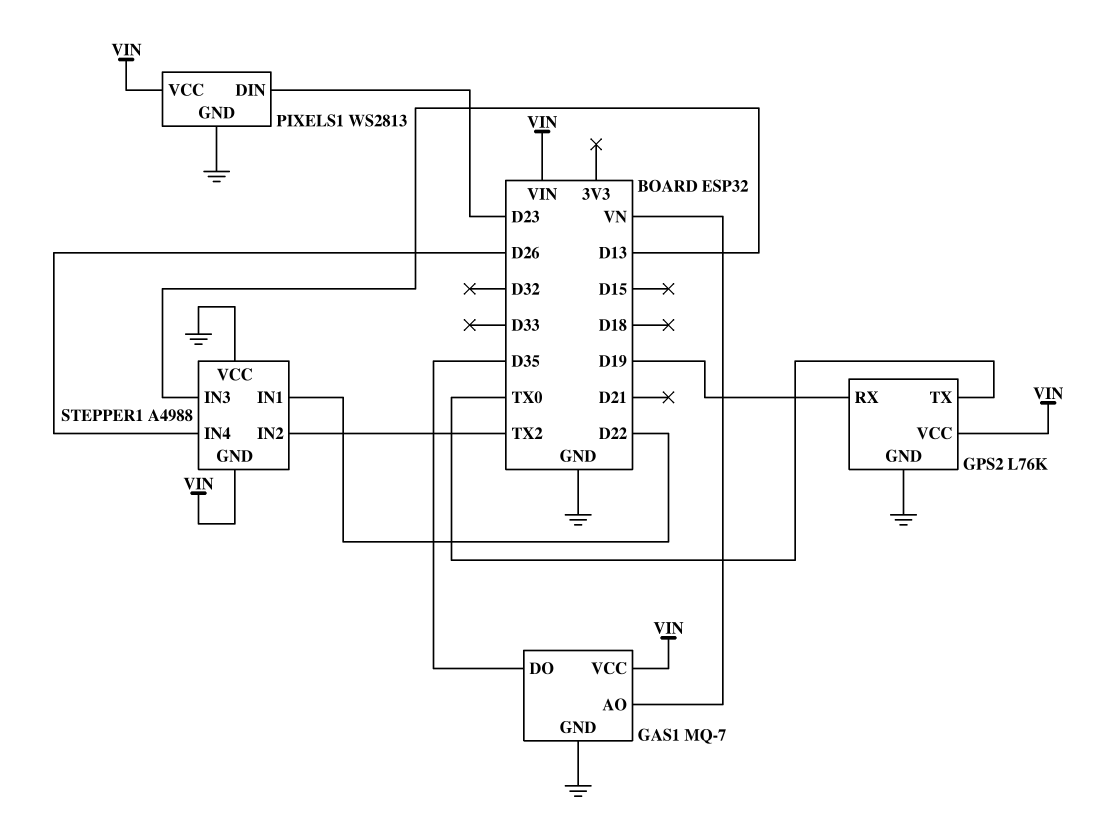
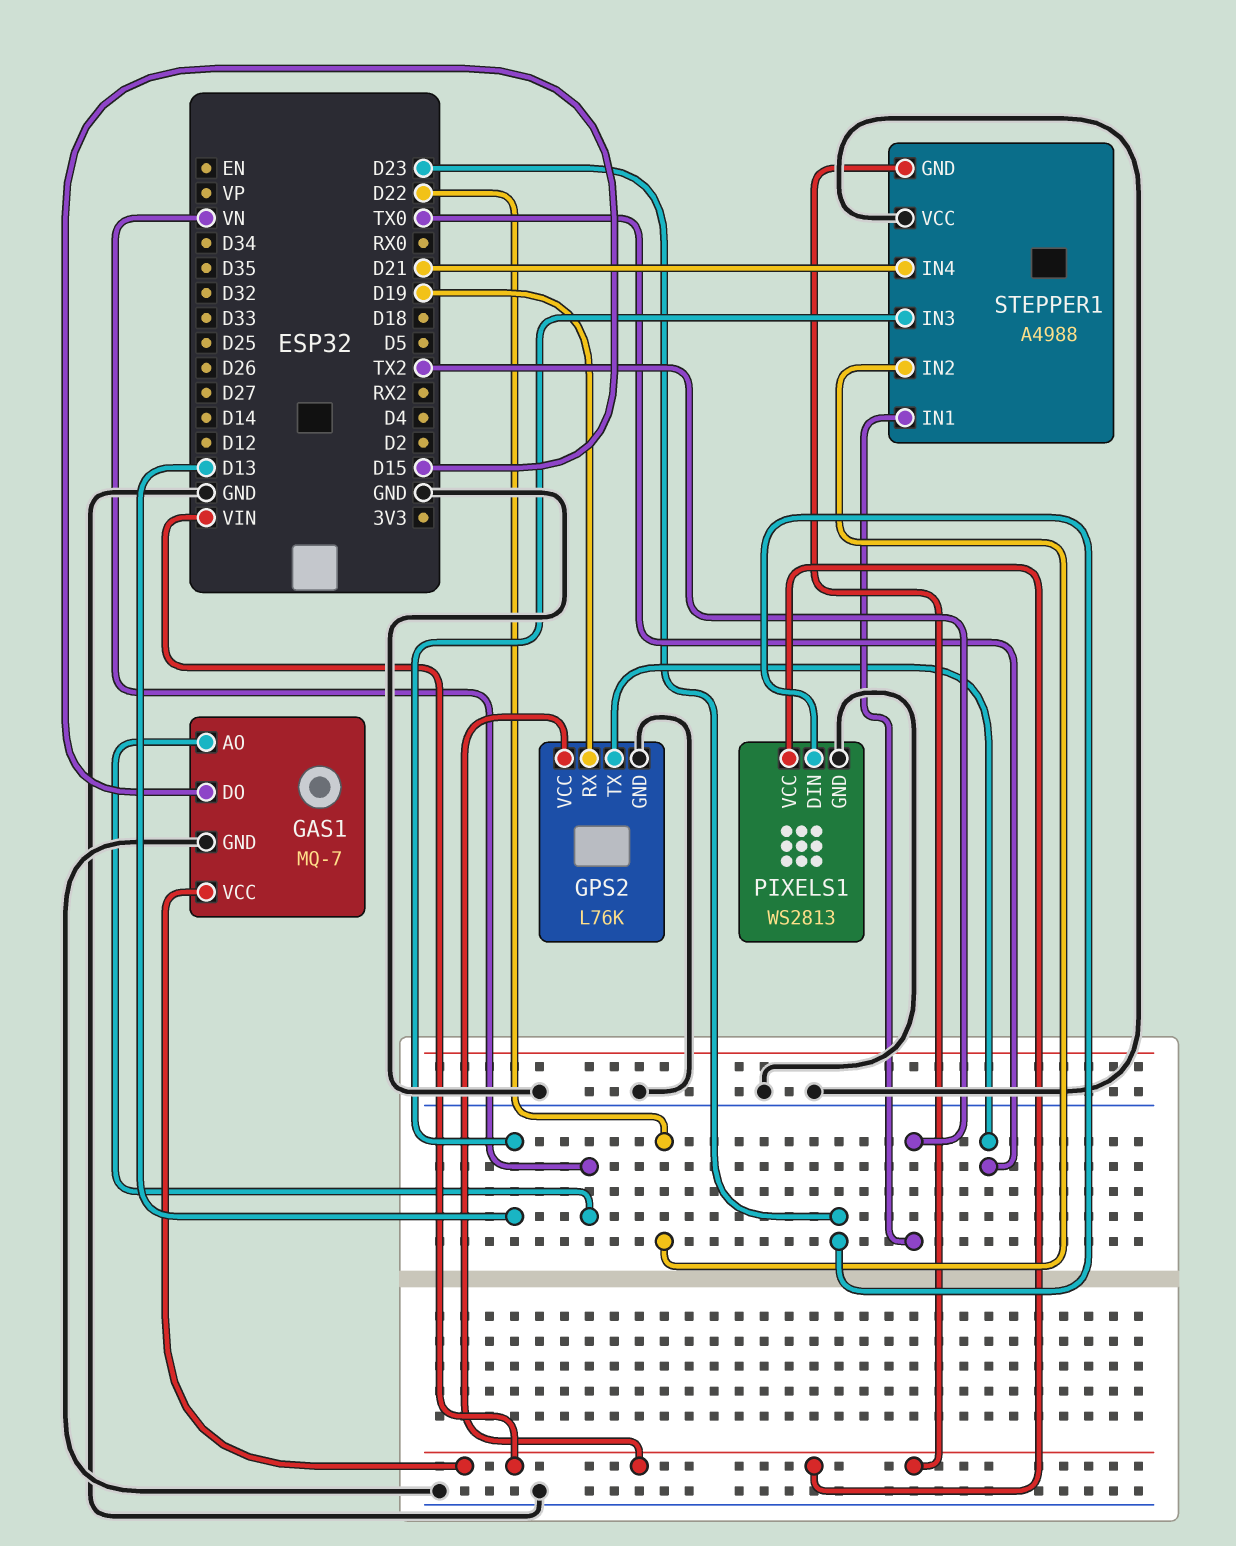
GAS1 pin DO: D35 -> D15
STEPPER1 pin IN1: D22 -> TX2
STEPPER1 pin IN2: TX2 -> D22
STEPPER1 pin IN4: D26 -> D21

